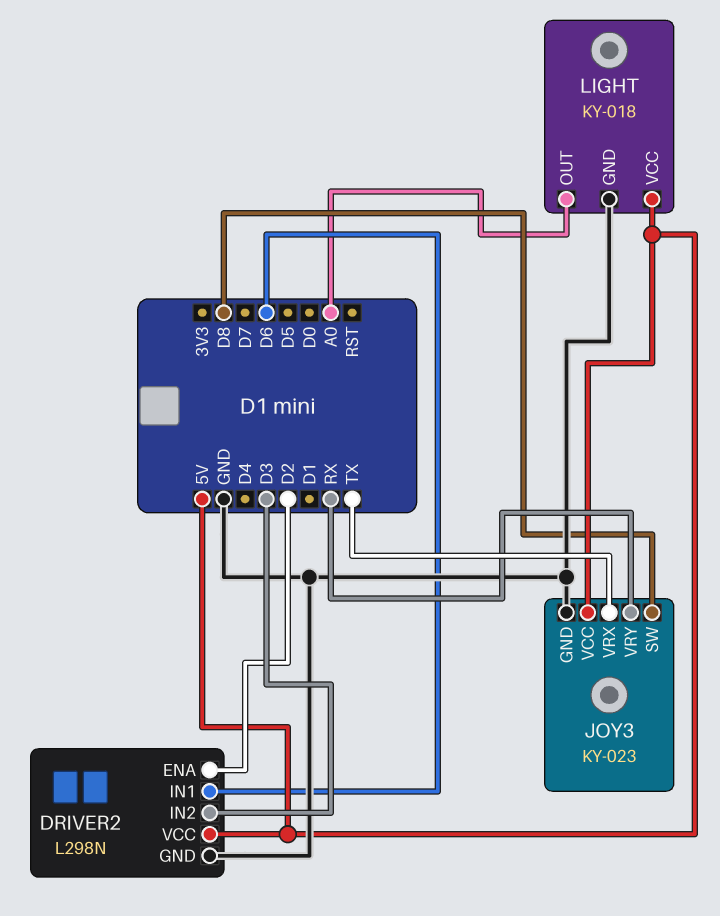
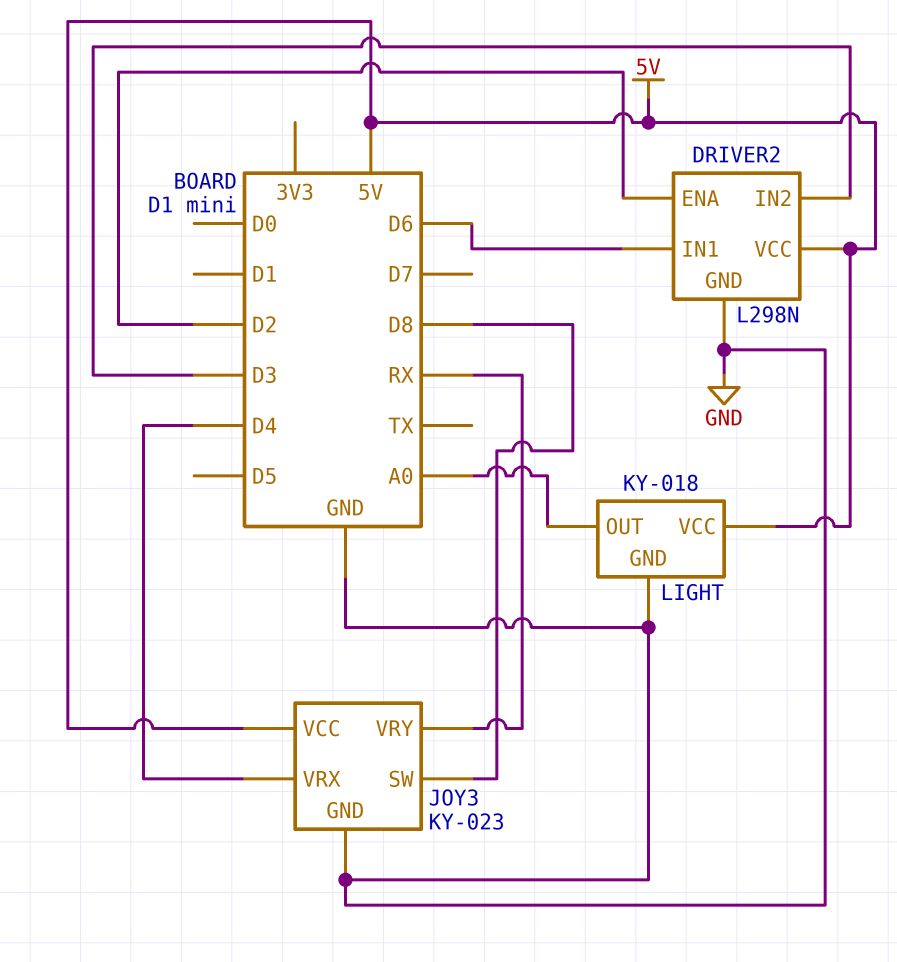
JOY3 pin VRX: TX -> D4

